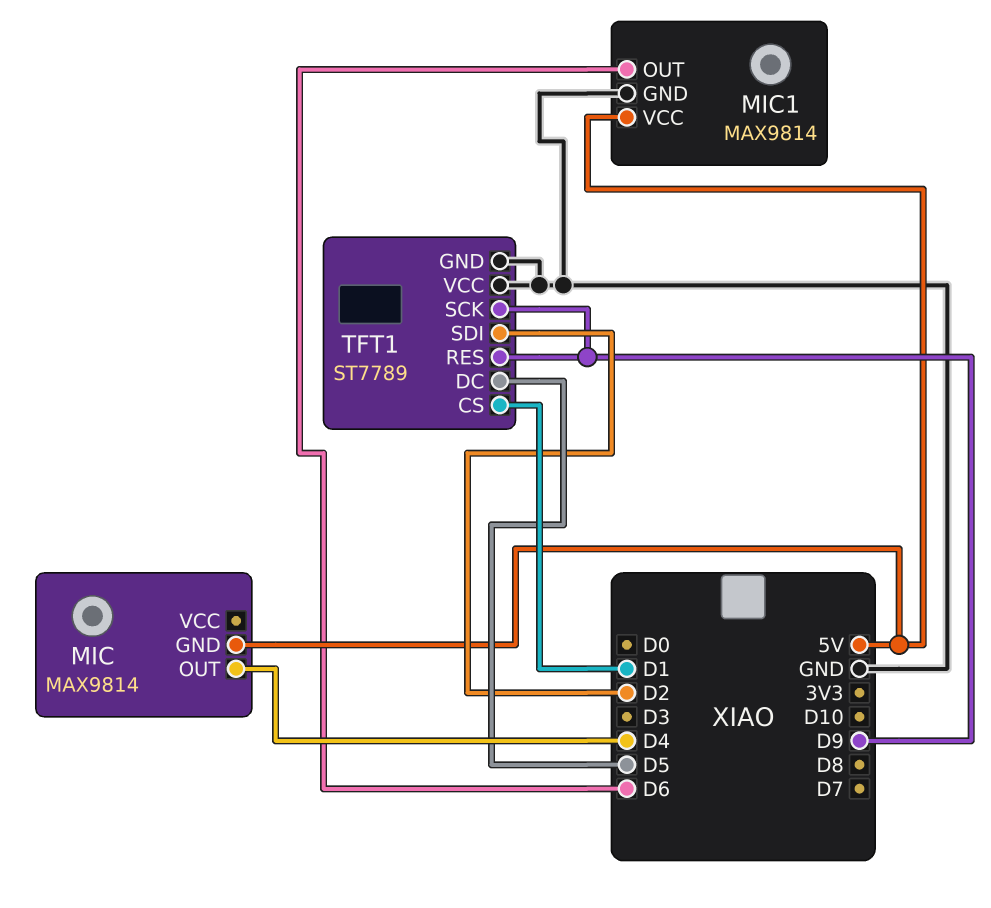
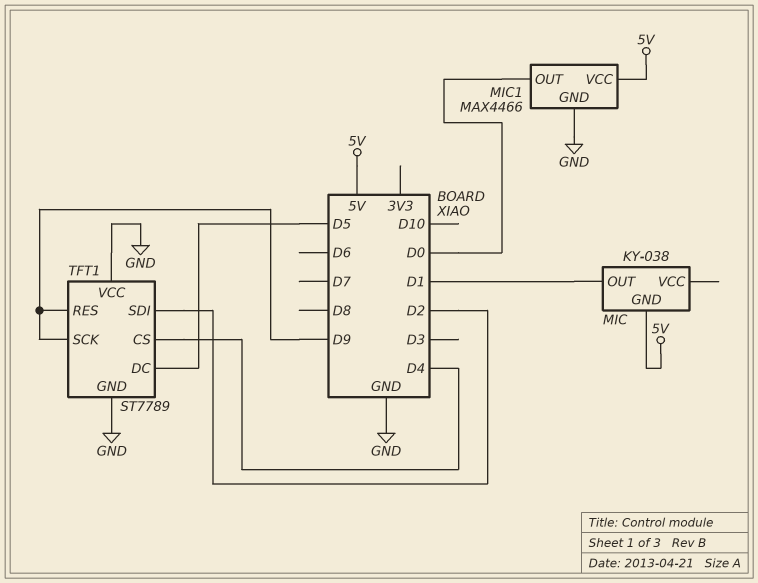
MIC: MAX9814 -> KY-038
MIC pin OUT: D4 -> D1
MIC1: MAX9814 -> MAX4466
MIC1 pin OUT: D6 -> D0
TFT1 pin CS: D1 -> D4

